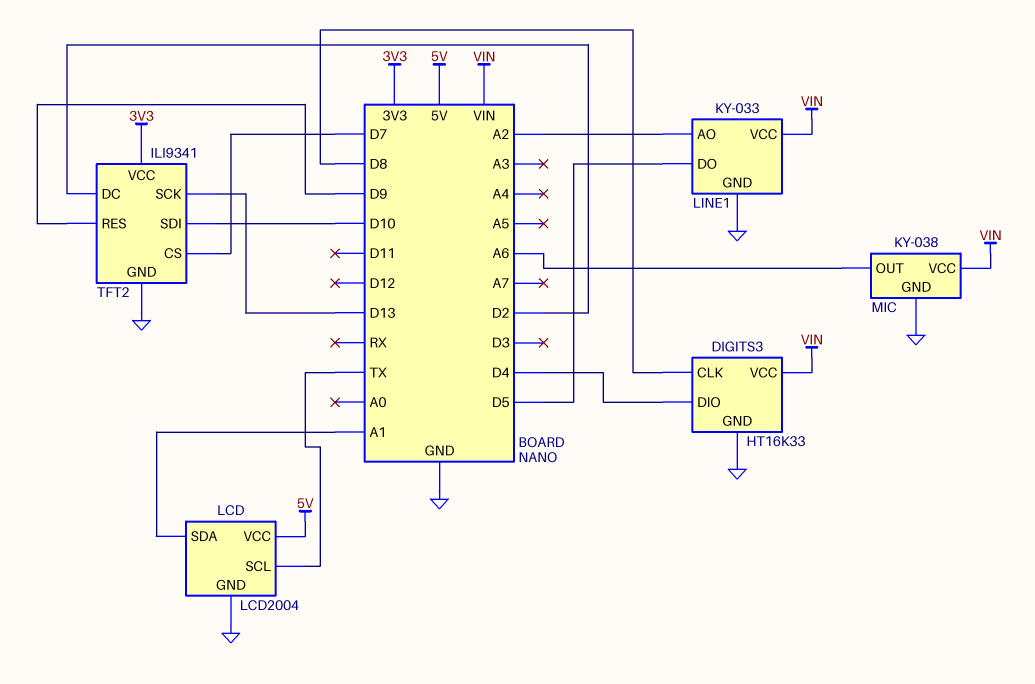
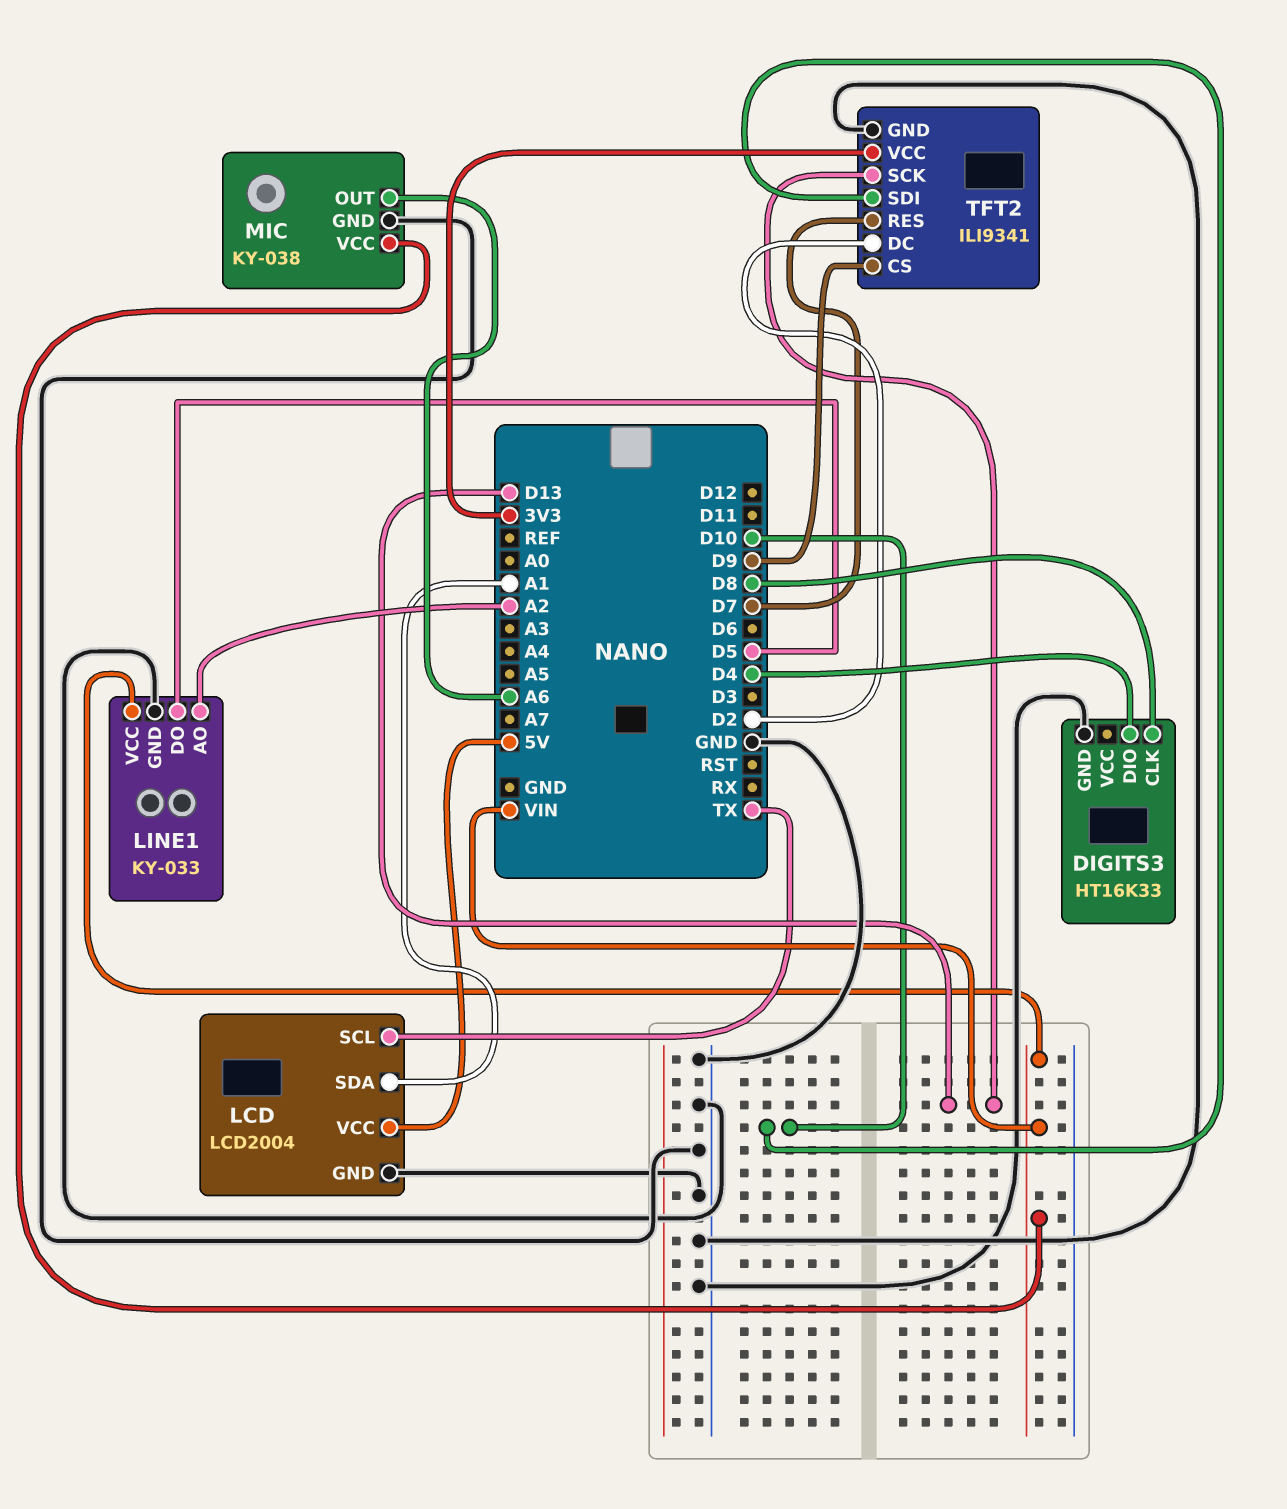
DIGITS3 pin VCC: VIN -> none
TFT2 pin CS: D7 -> D9
TFT2 pin RES: D9 -> D7

